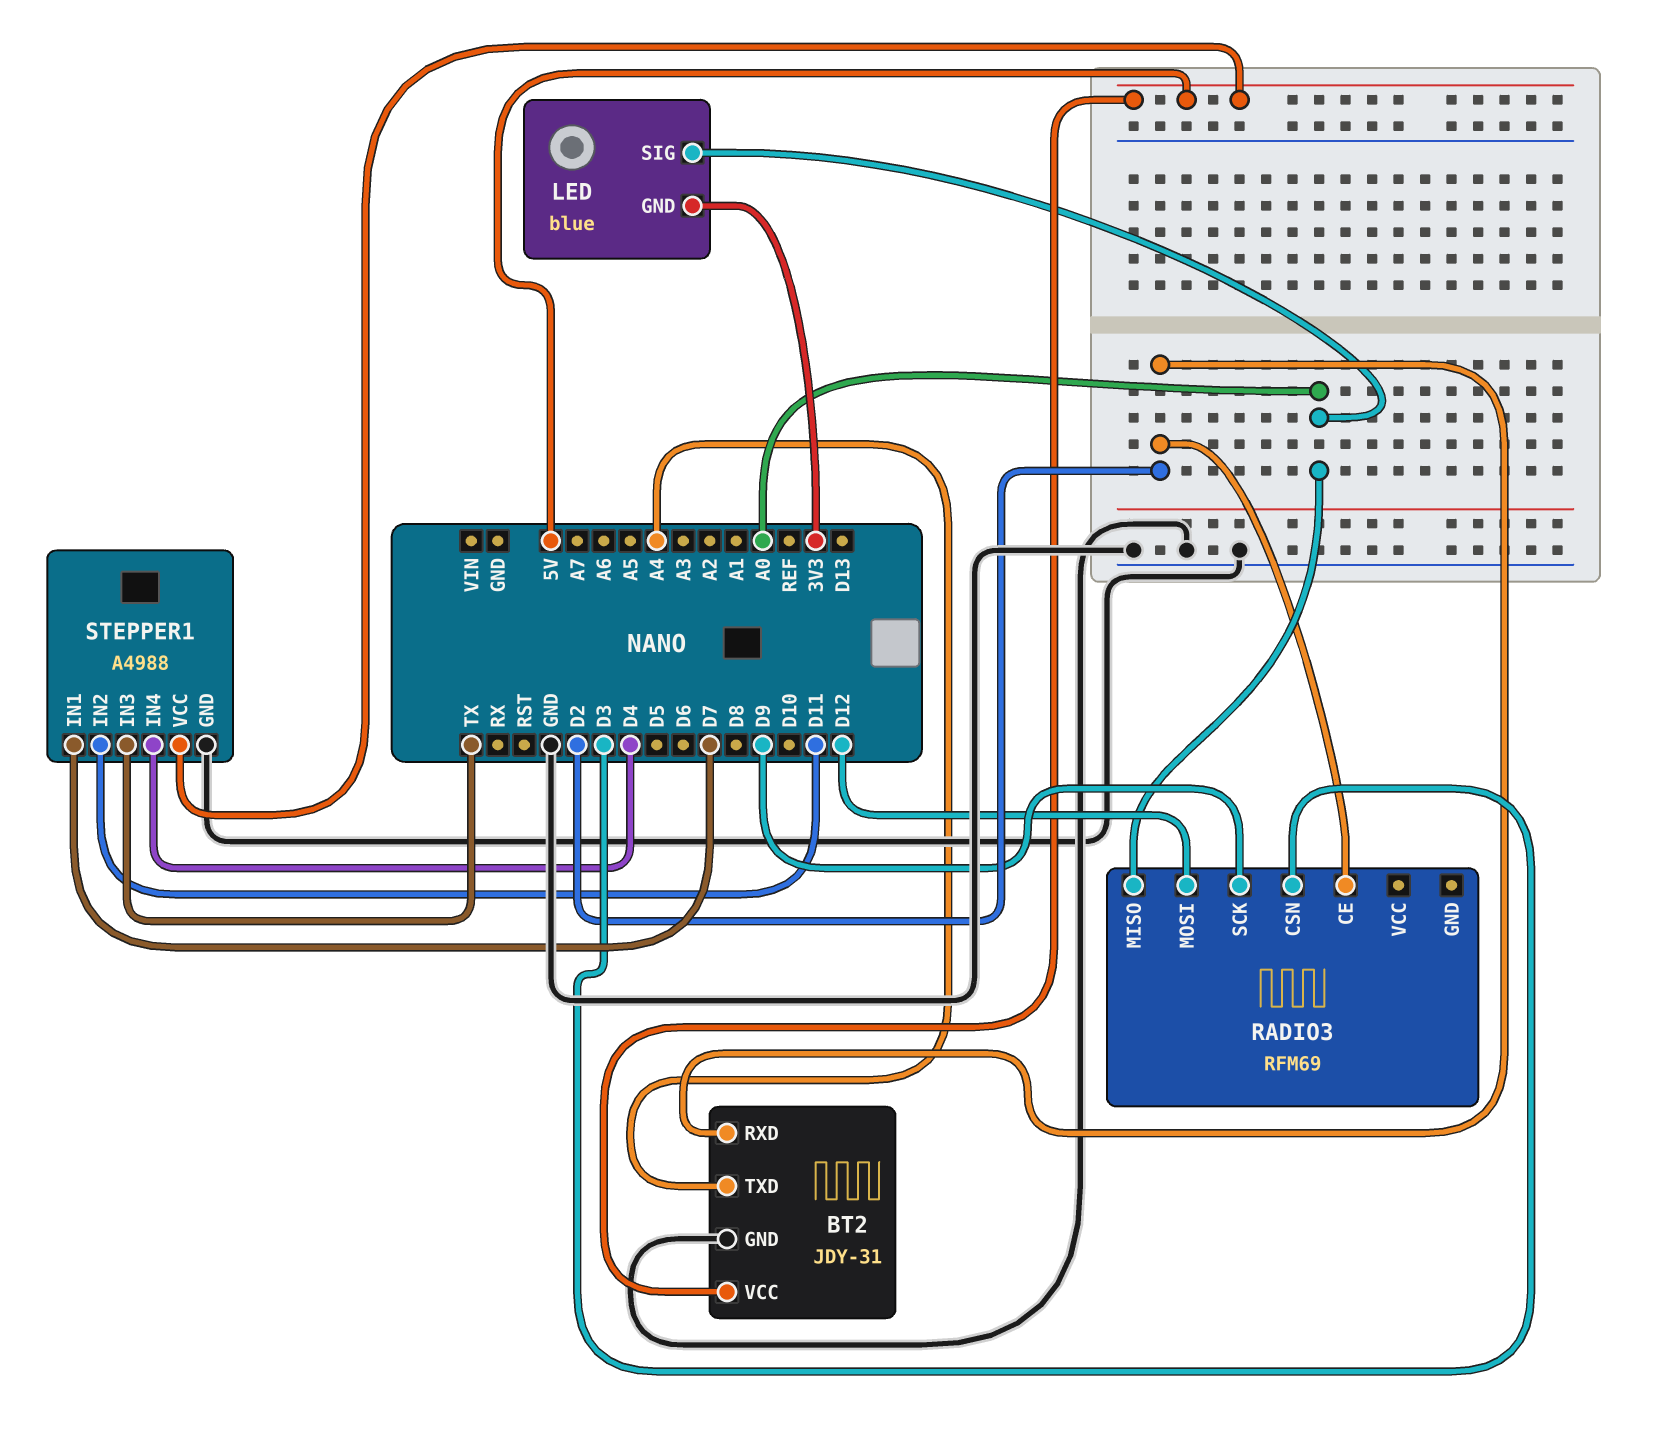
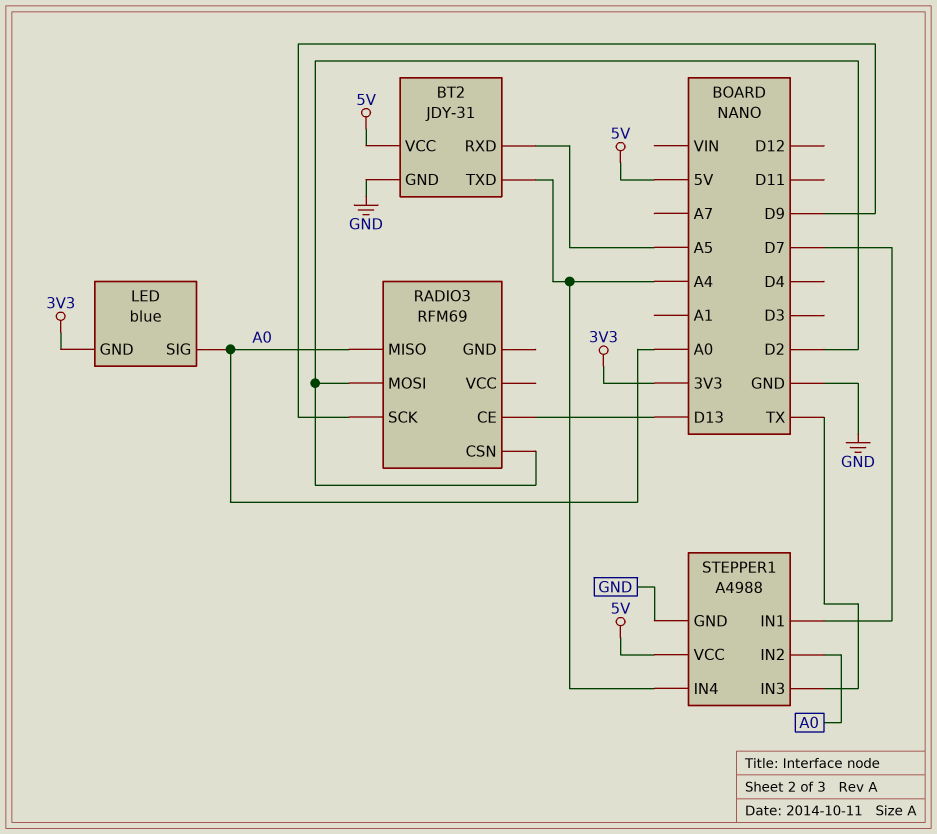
BT2 pin RXD: D2 -> A5
RADIO3 pin CE: D2 -> D13
RADIO3 pin CSN: D3 -> D2
RADIO3 pin MOSI: D12 -> D2
STEPPER1 pin IN2: D11 -> A0
STEPPER1 pin IN4: D4 -> A4

